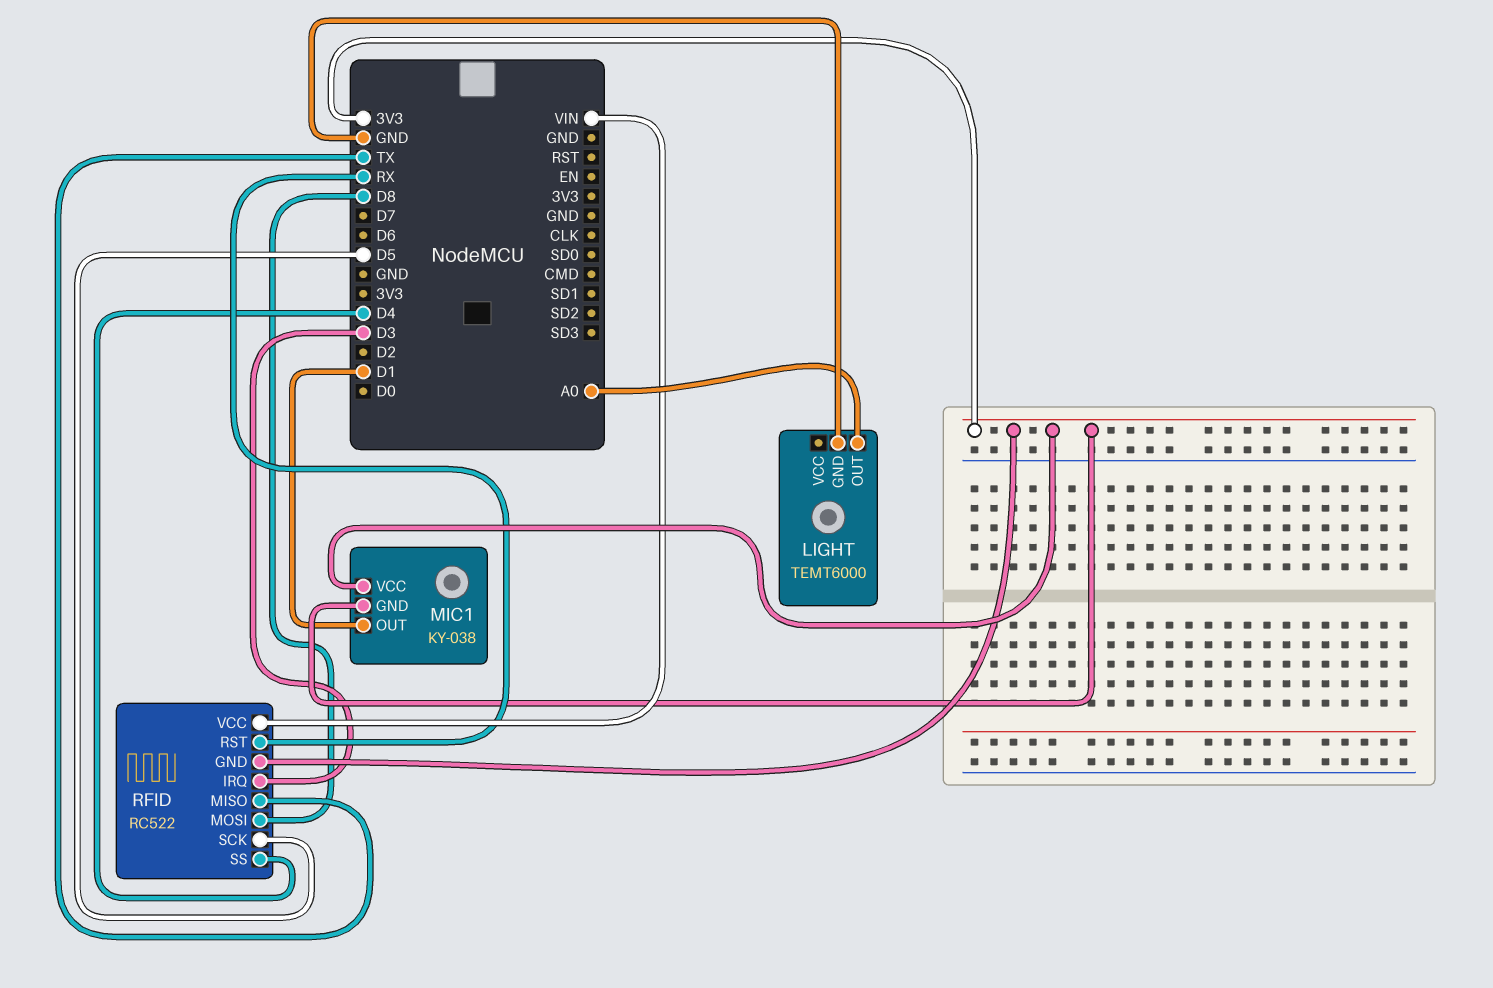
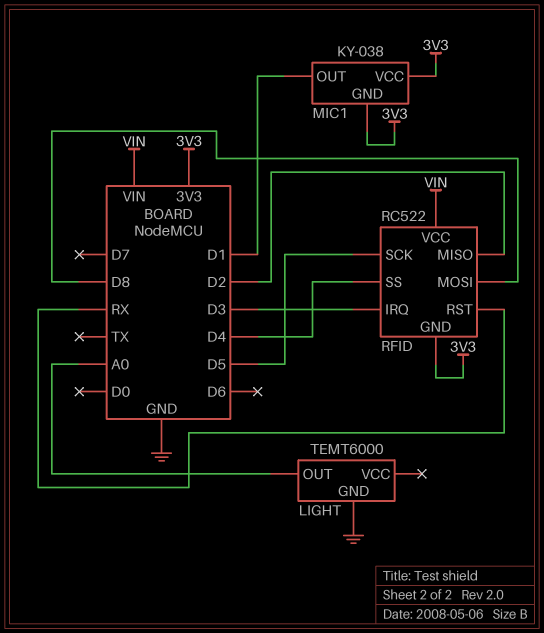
RFID pin MISO: TX -> D2

